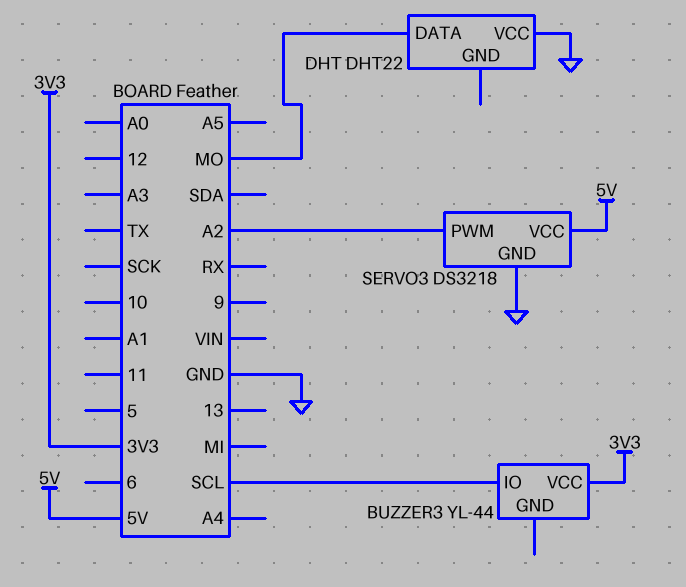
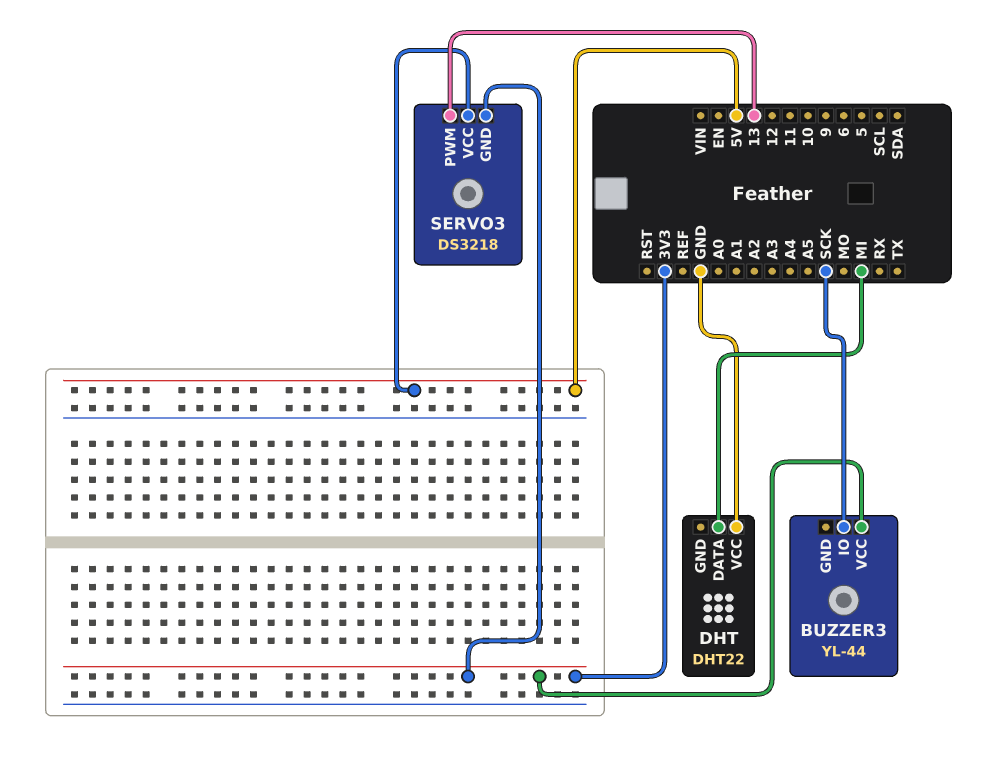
BUZZER3 pin IO: SCL -> SCK
DHT pin DATA: MO -> MI
SERVO3 pin GND: GND -> 3V3
SERVO3 pin PWM: A2 -> 13

